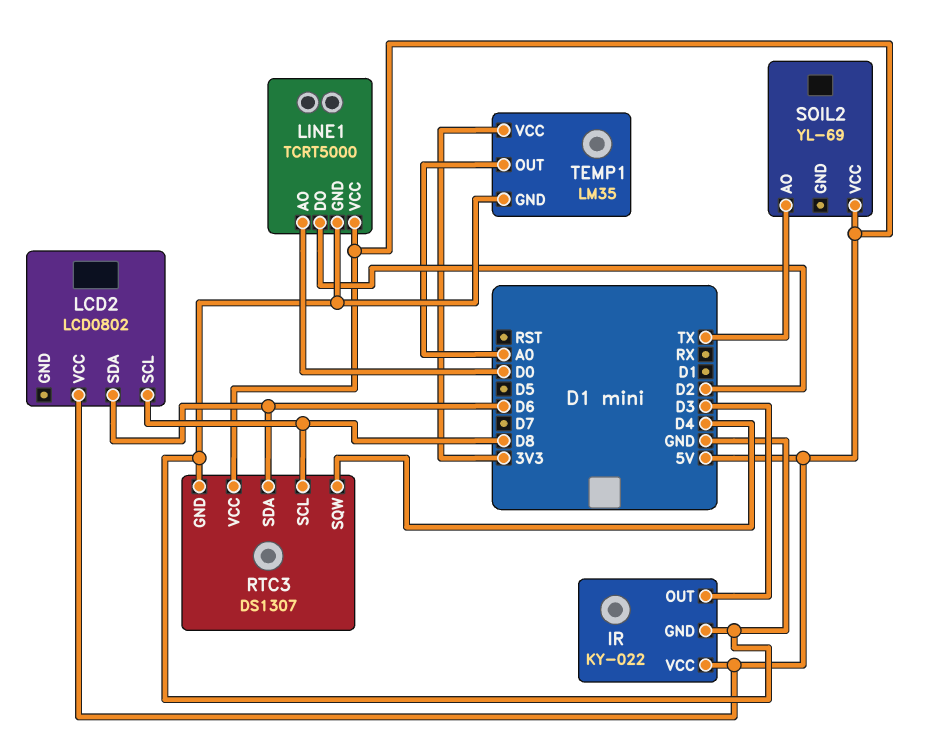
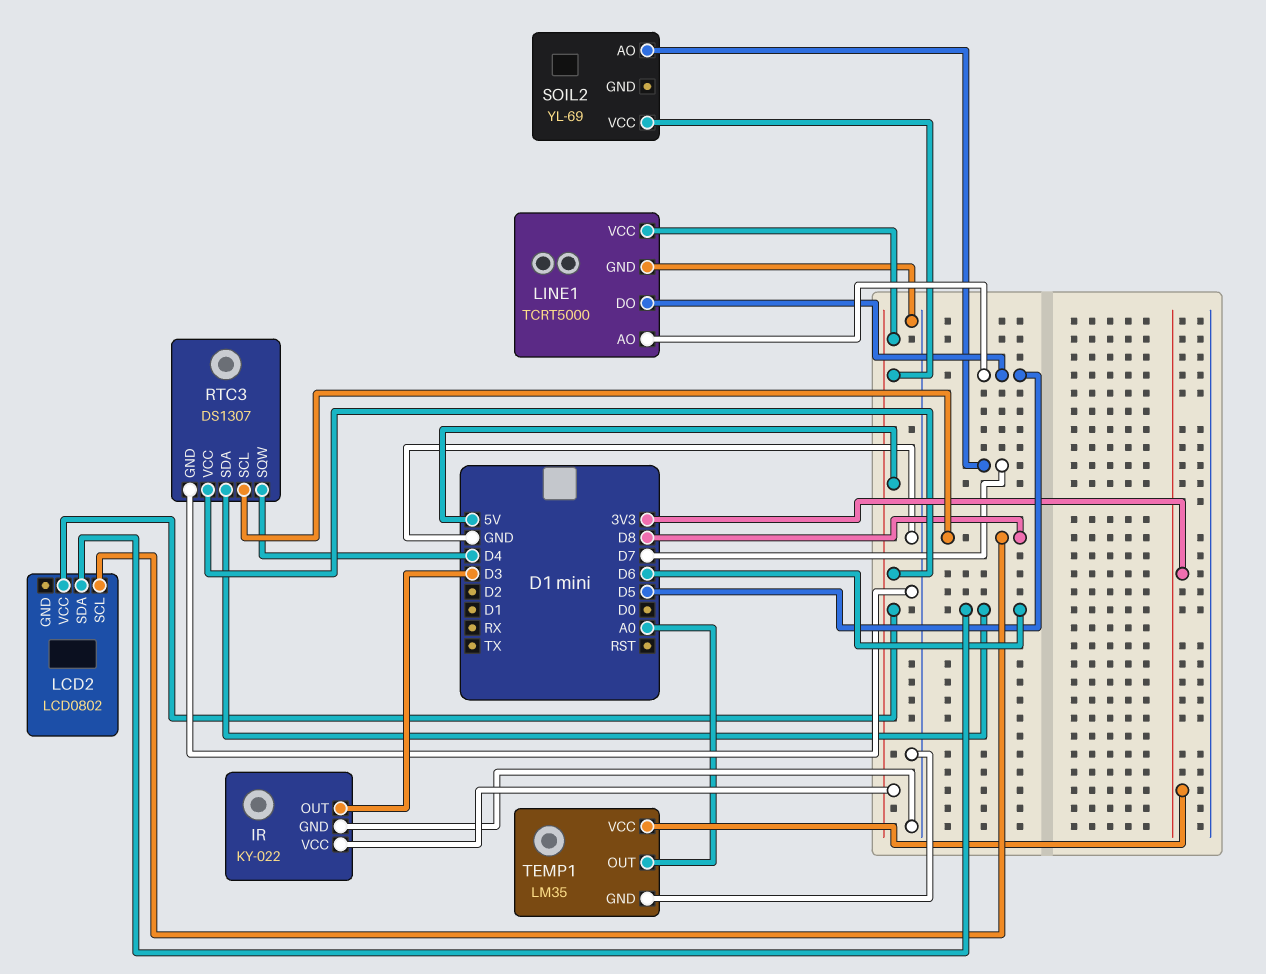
LINE1 pin AO: D0 -> D5
LINE1 pin DO: D2 -> D5
SOIL2 pin AO: TX -> D7

